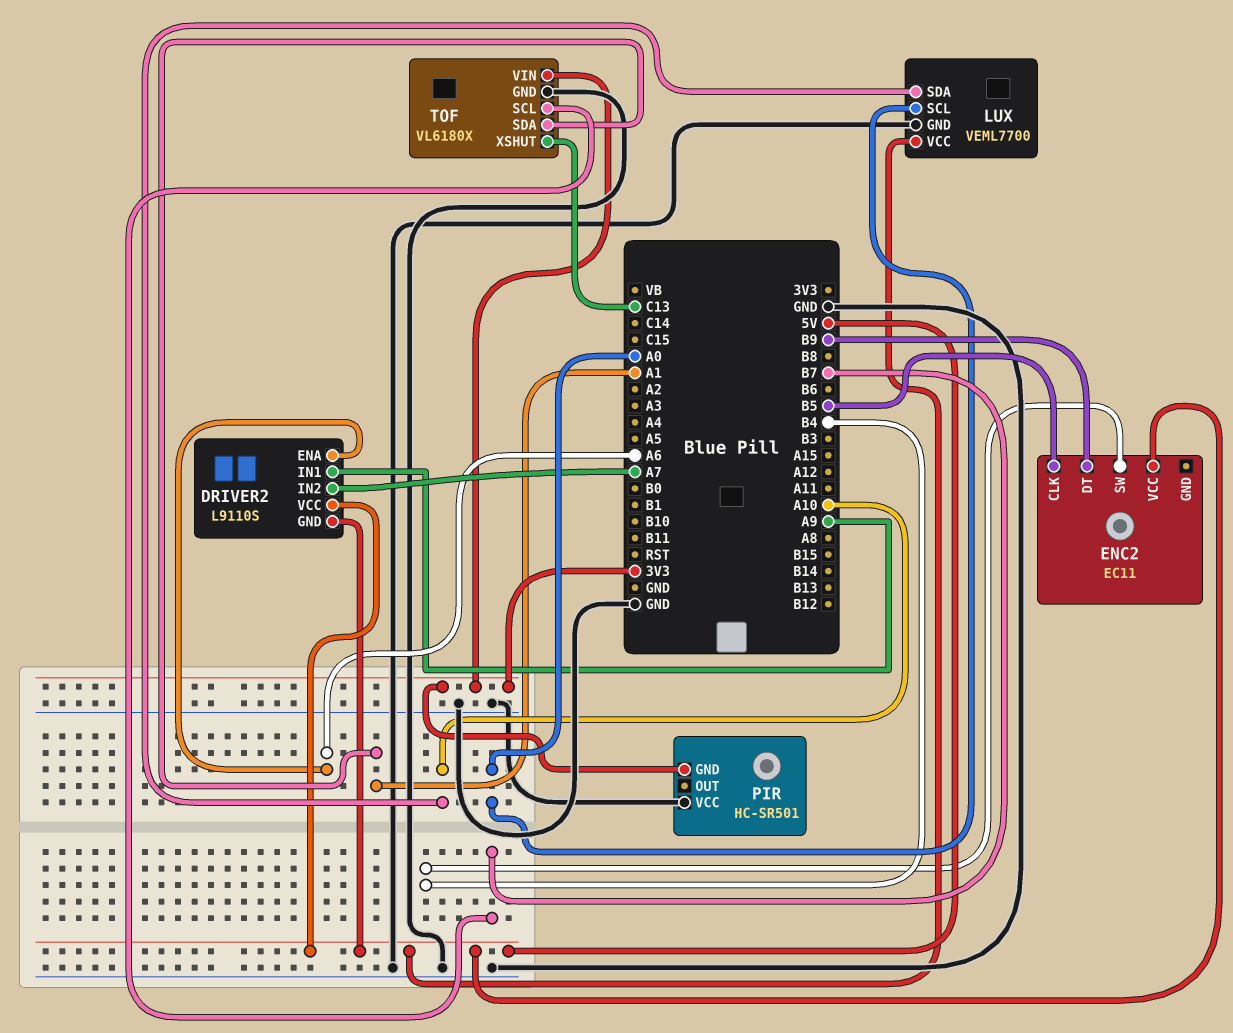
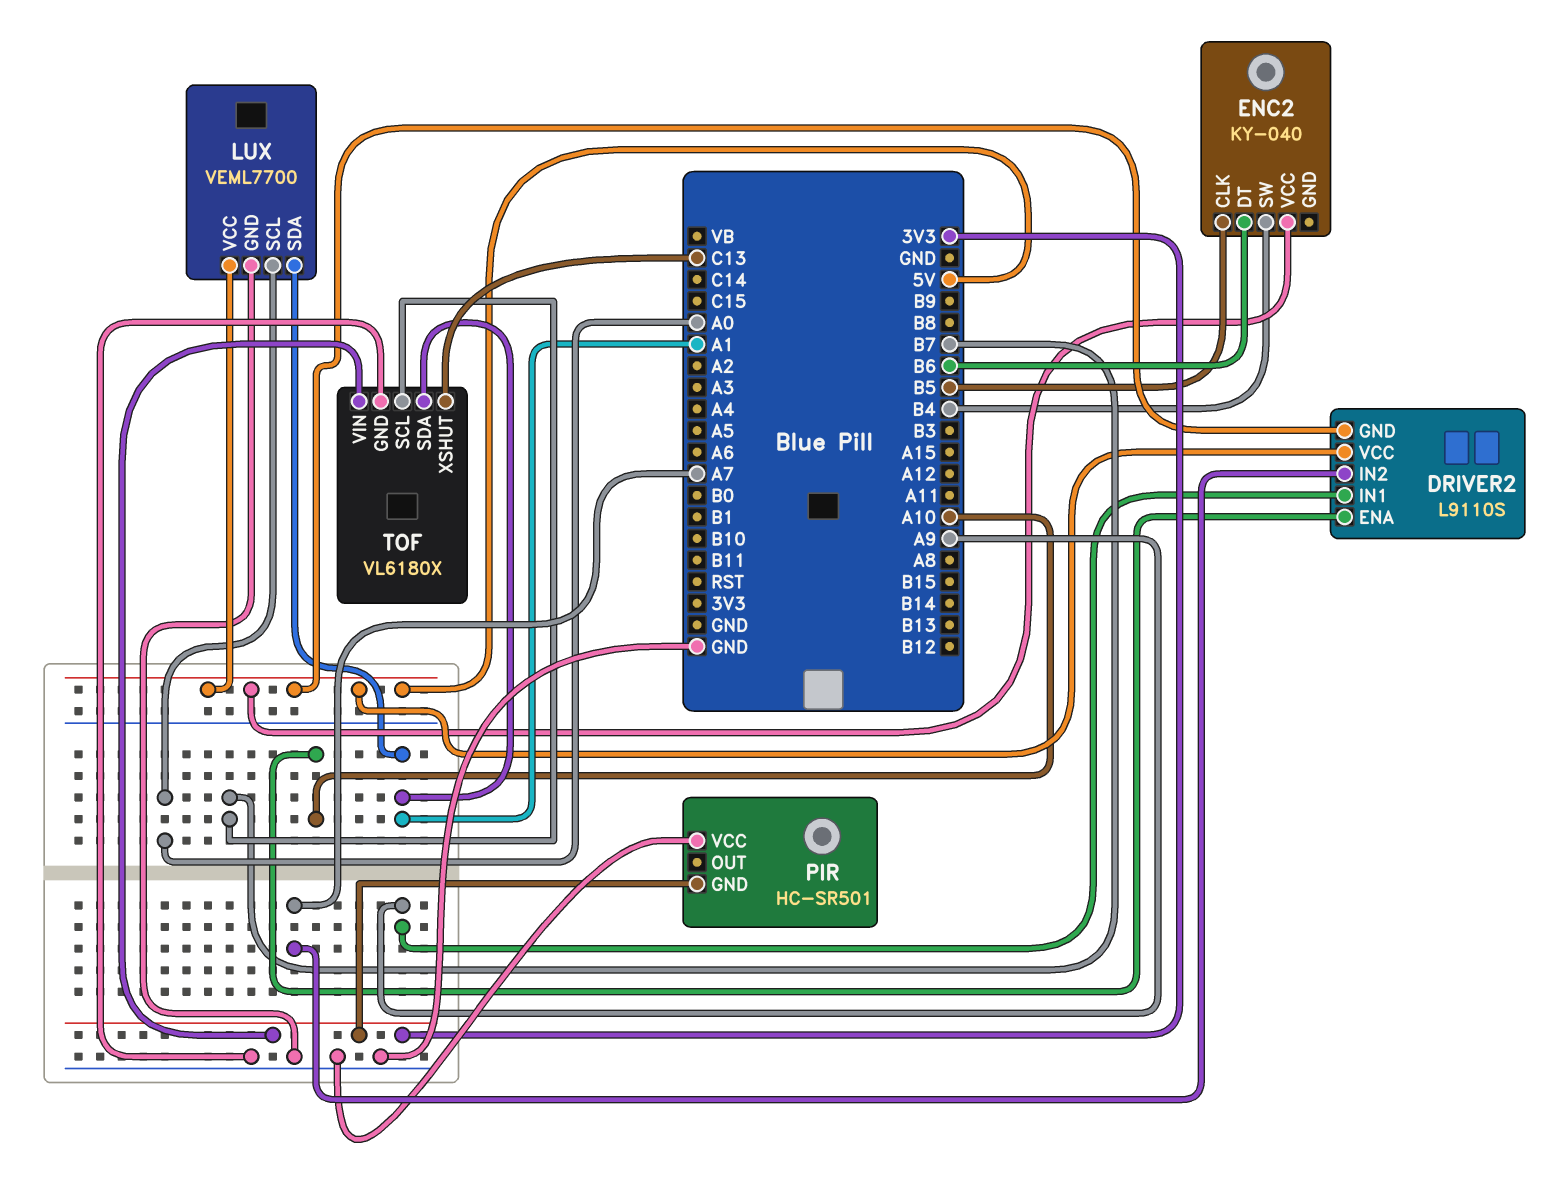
DRIVER2 pin ENA: A6 -> A10
ENC2: EC11 -> KY-040
ENC2 pin DT: B9 -> B6
LUX pin SDA: A10 -> A1

